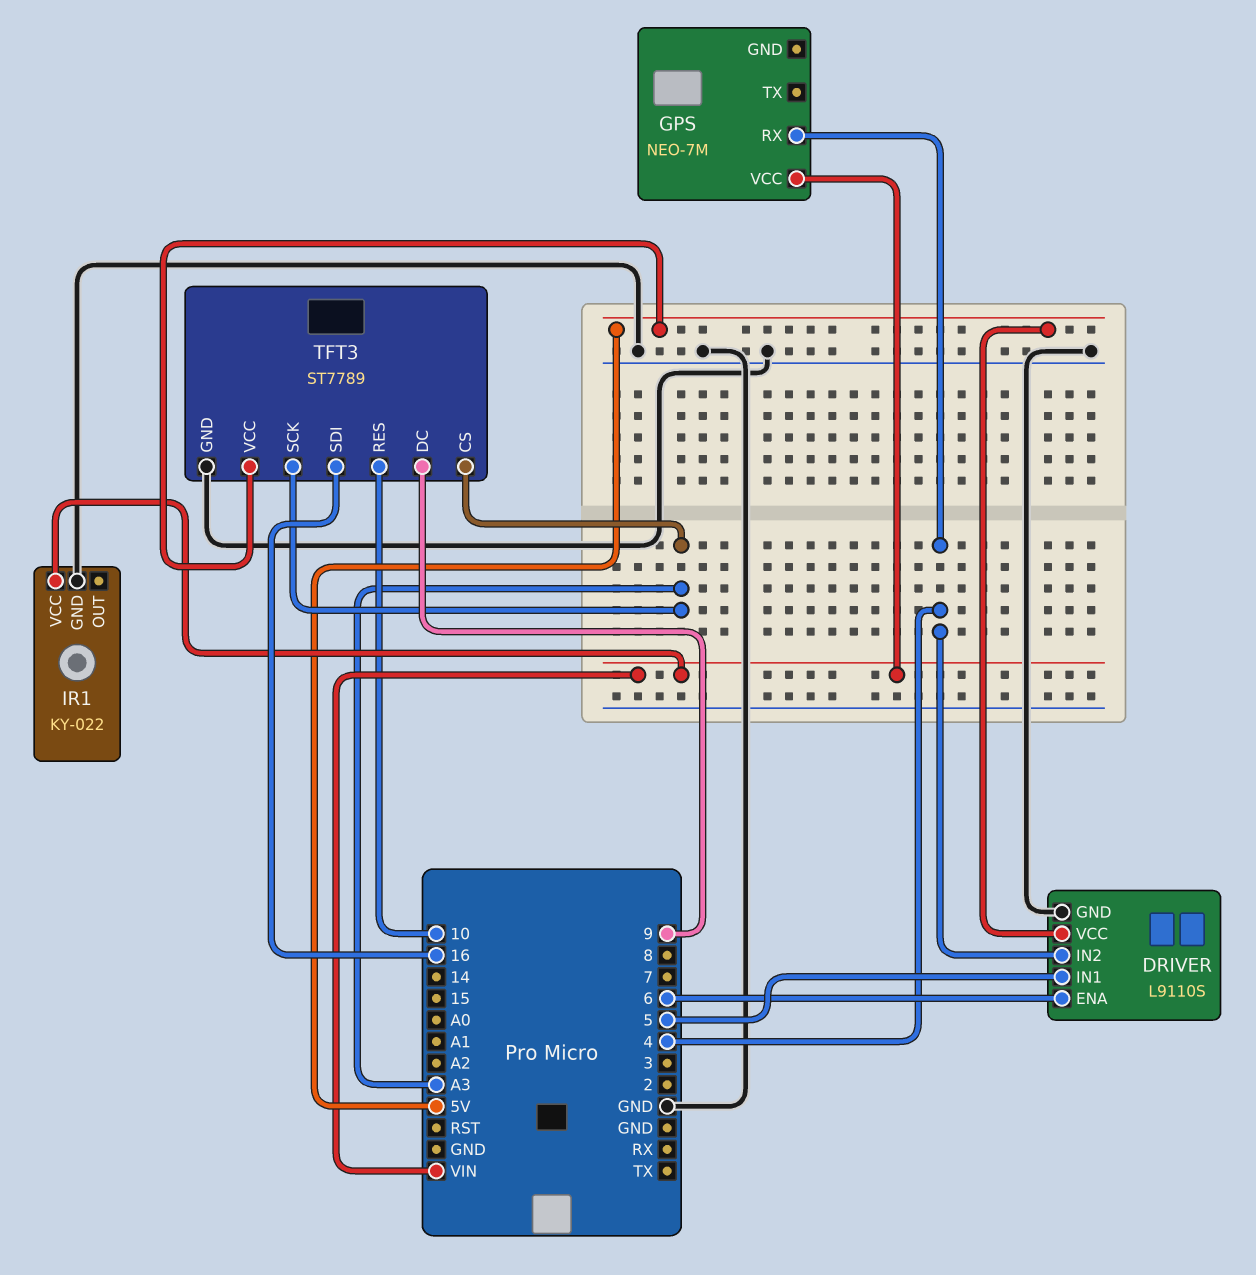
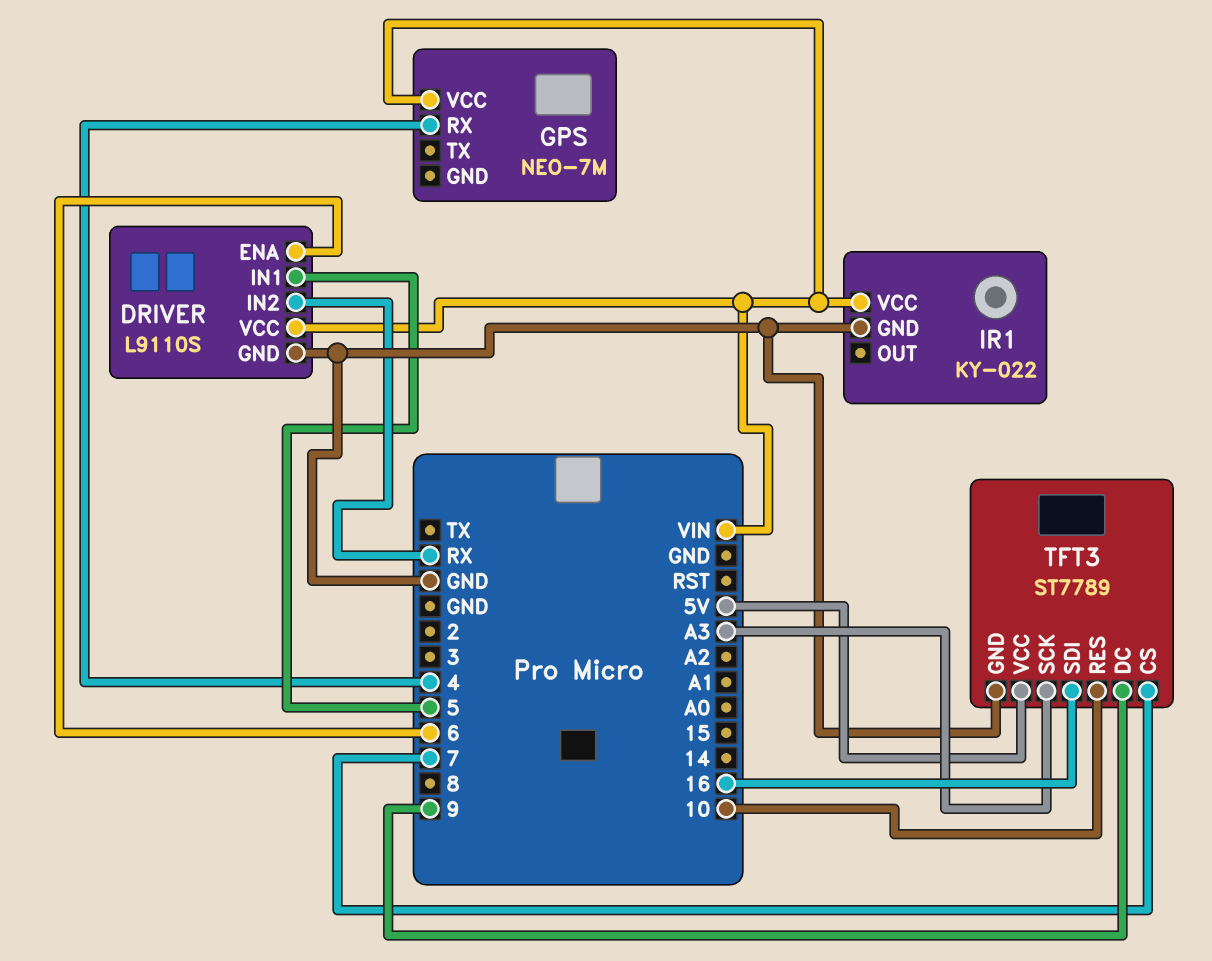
DRIVER pin IN2: 4 -> RX
DRIVER pin VCC: 5V -> VIN
TFT3 pin CS: A3 -> 7

